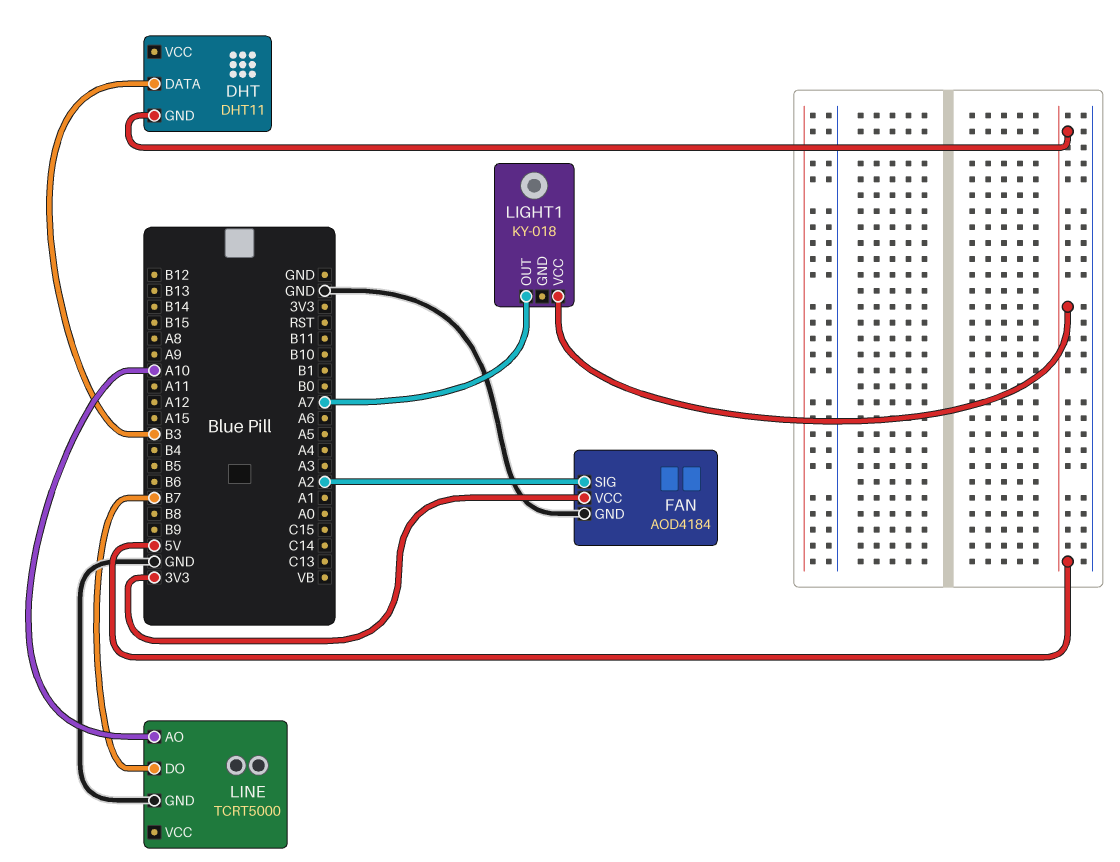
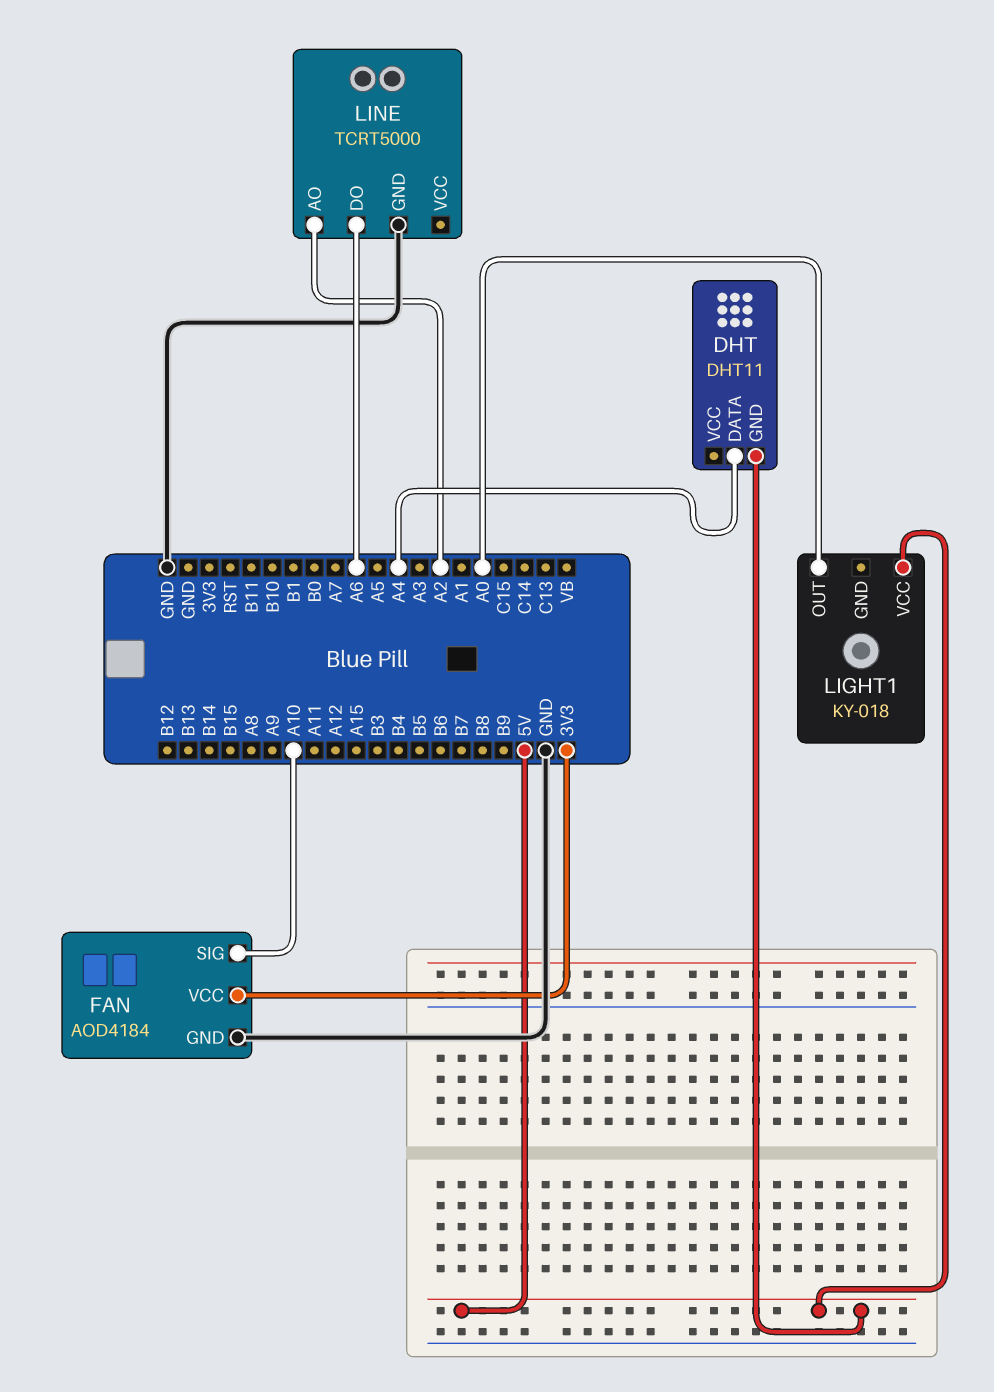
DHT pin DATA: B3 -> A4
FAN pin SIG: A2 -> A10
LIGHT1 pin OUT: A7 -> A0
LINE pin AO: A10 -> A2
LINE pin DO: B7 -> A6

